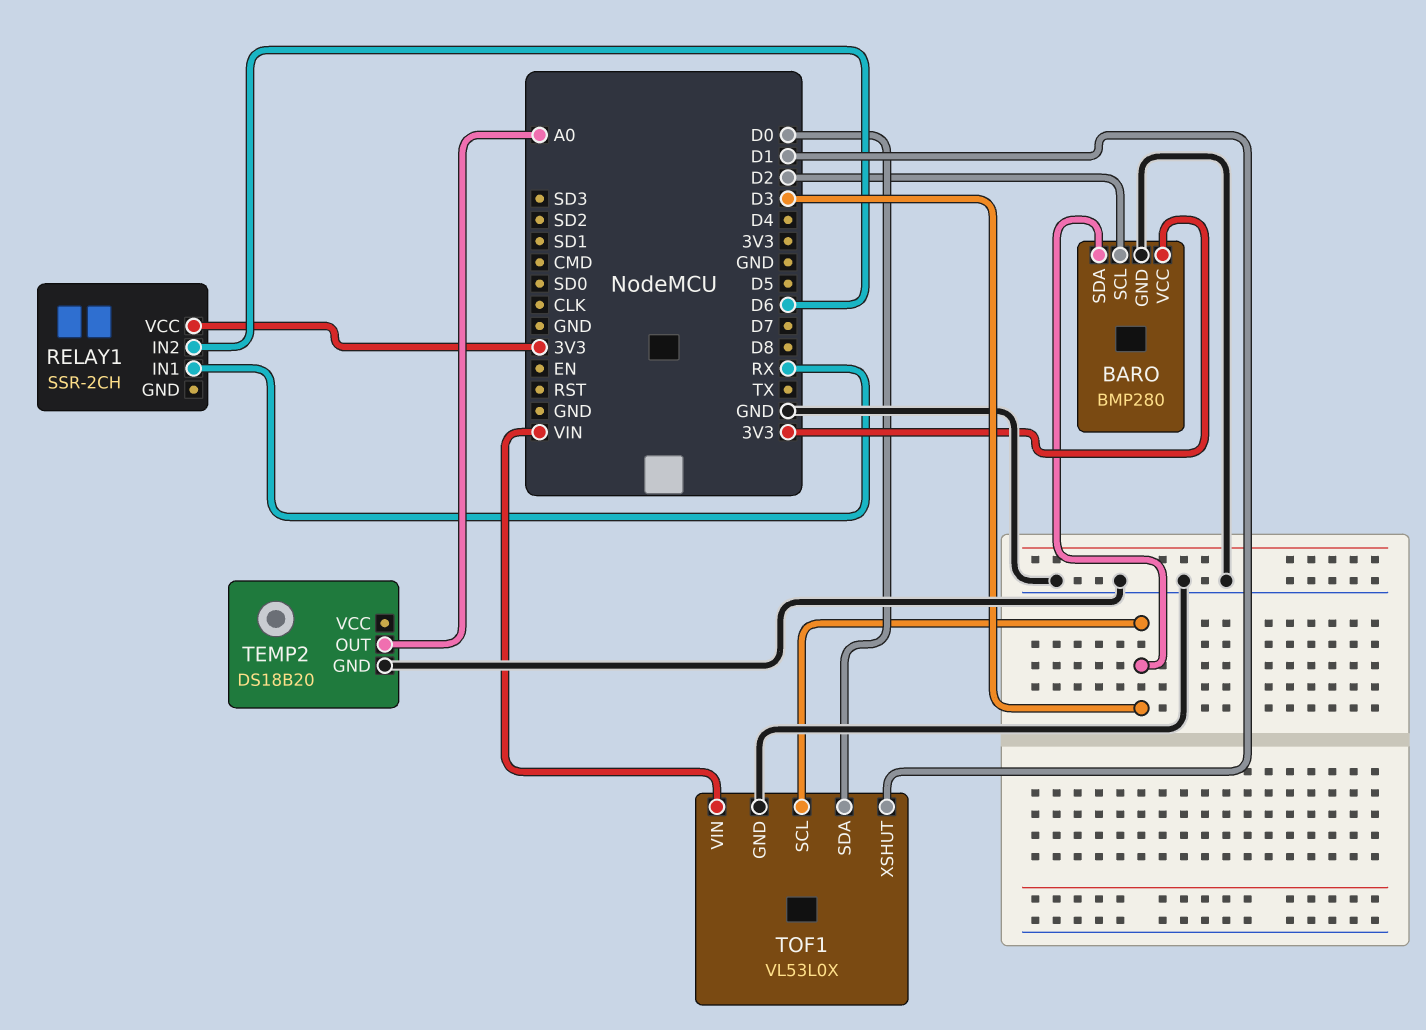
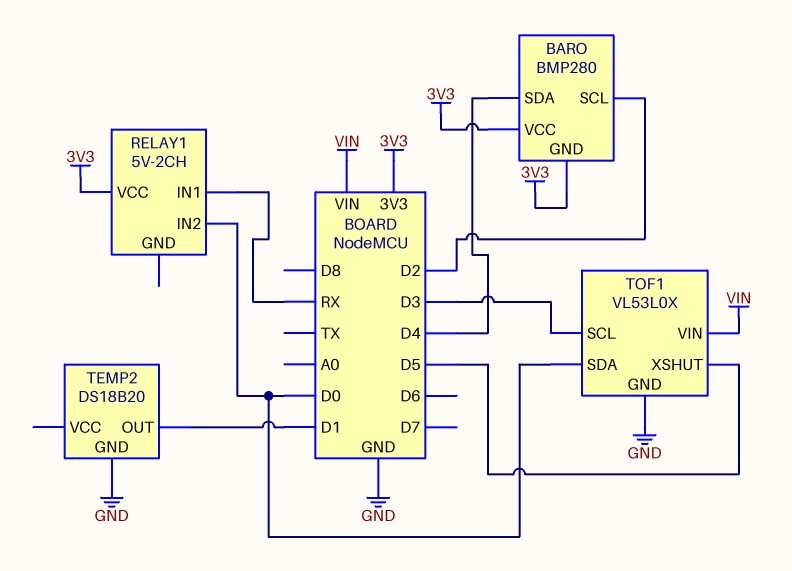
BARO pin GND: GND -> 3V3
BARO pin SDA: D3 -> D4
RELAY1: SSR-2CH -> 5V-2CH
RELAY1 pin IN2: D6 -> D0
TEMP2 pin OUT: A0 -> D1
TOF1 pin XSHUT: D1 -> D5

